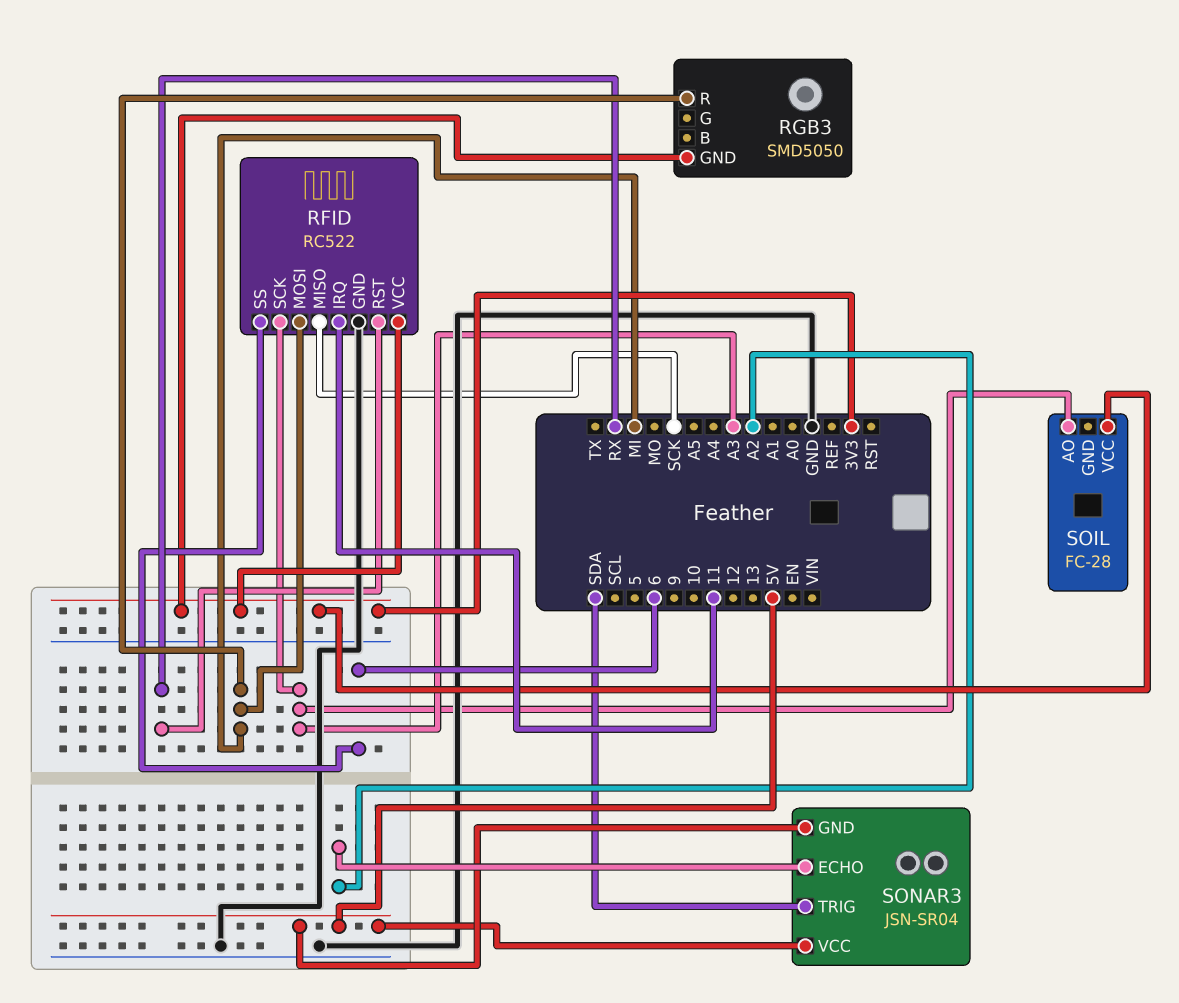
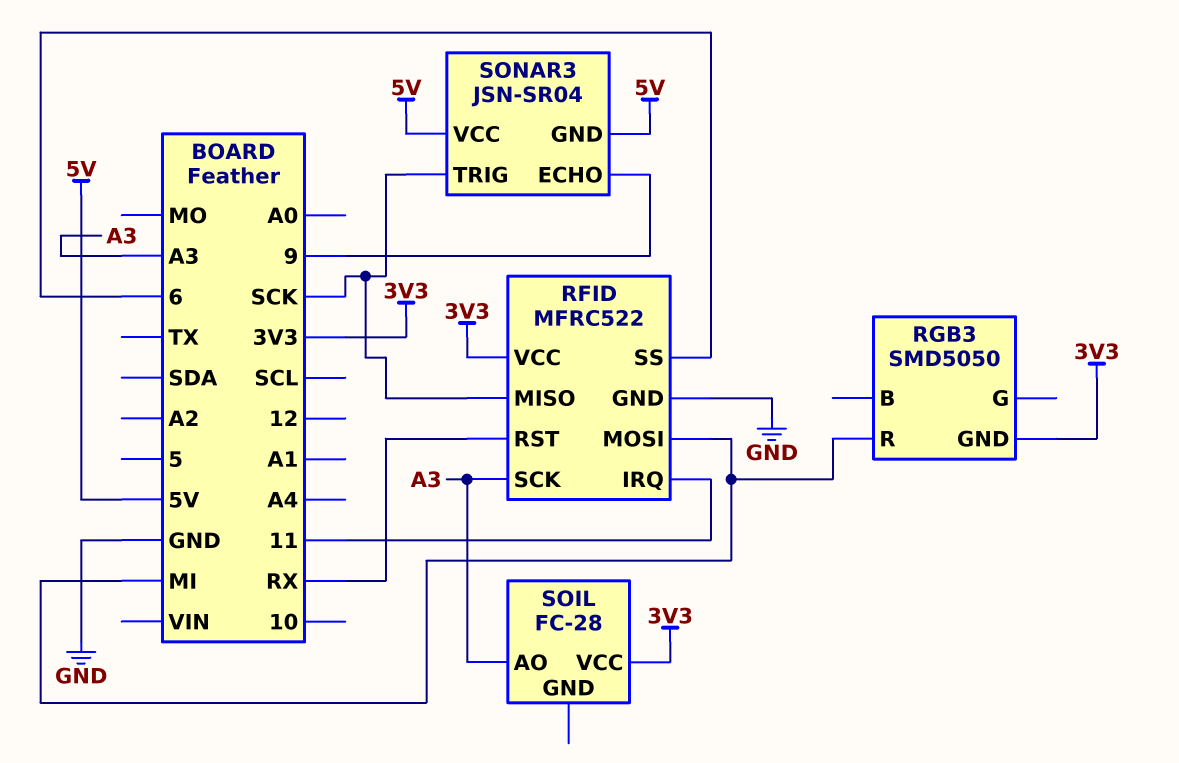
RFID: RC522 -> MFRC522
SONAR3 pin ECHO: A2 -> 9
SONAR3 pin TRIG: SDA -> SCK

